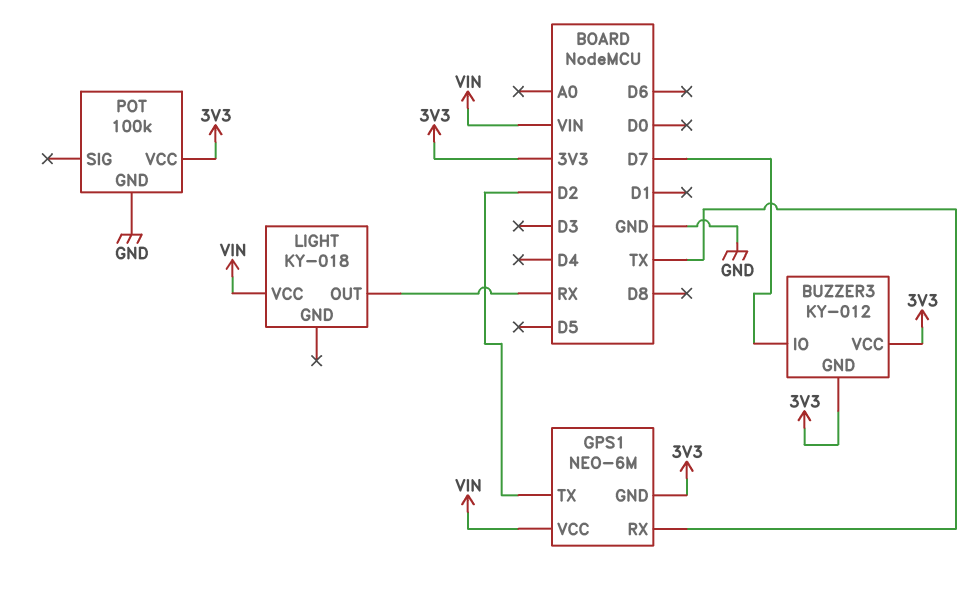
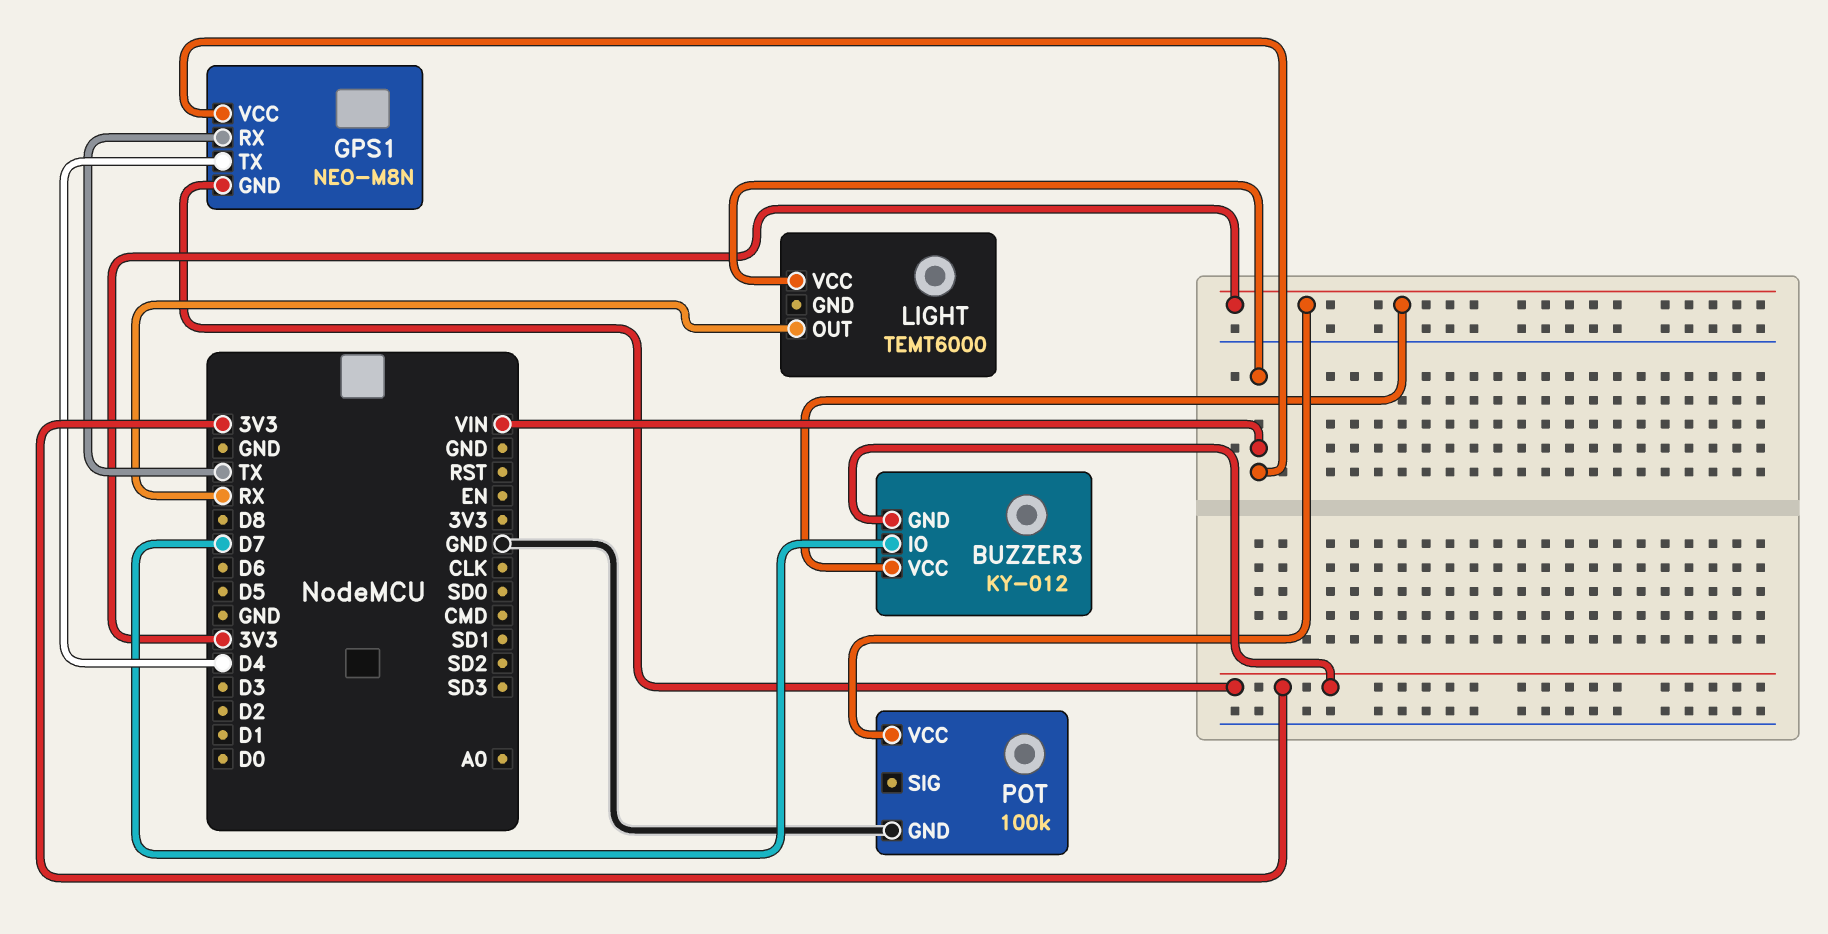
GPS1: NEO-6M -> NEO-M8N
GPS1 pin TX: D2 -> D4
LIGHT: KY-018 -> TEMT6000

